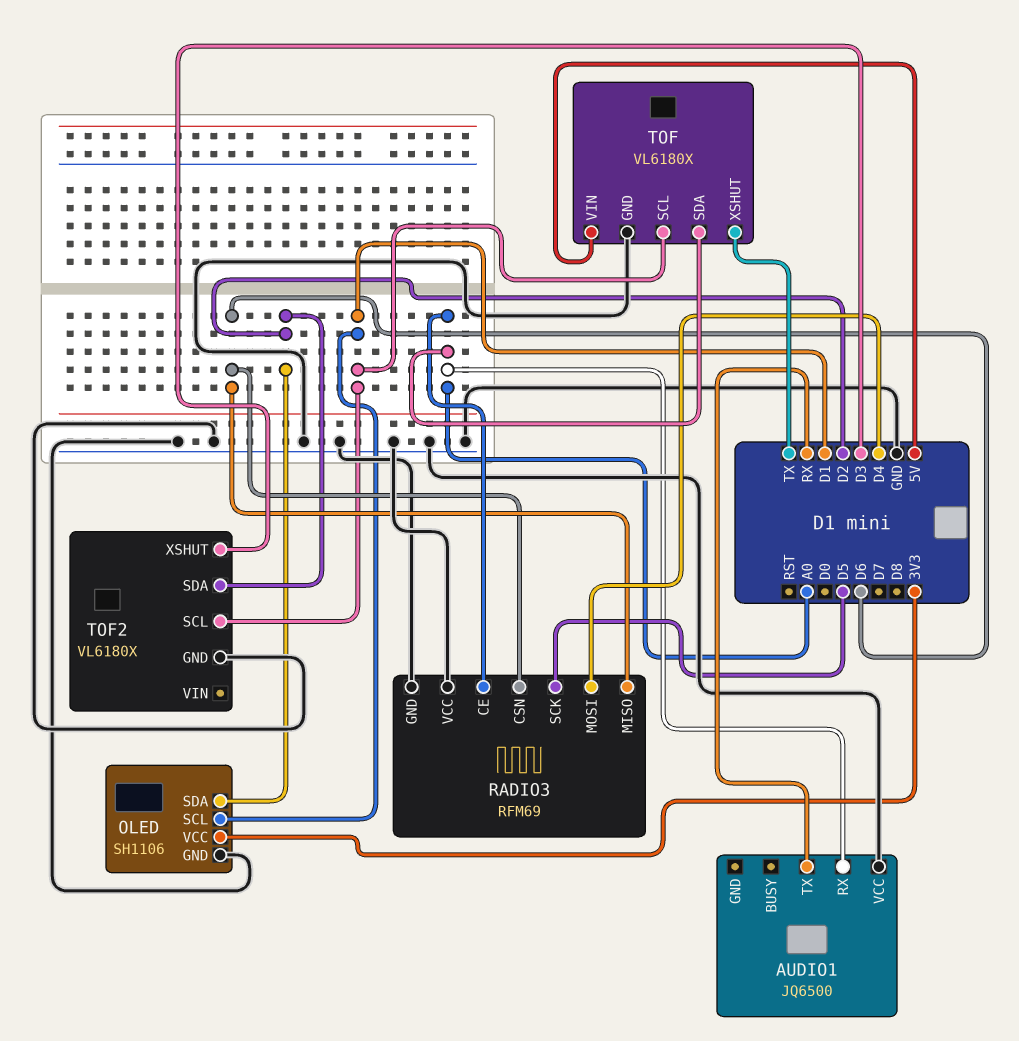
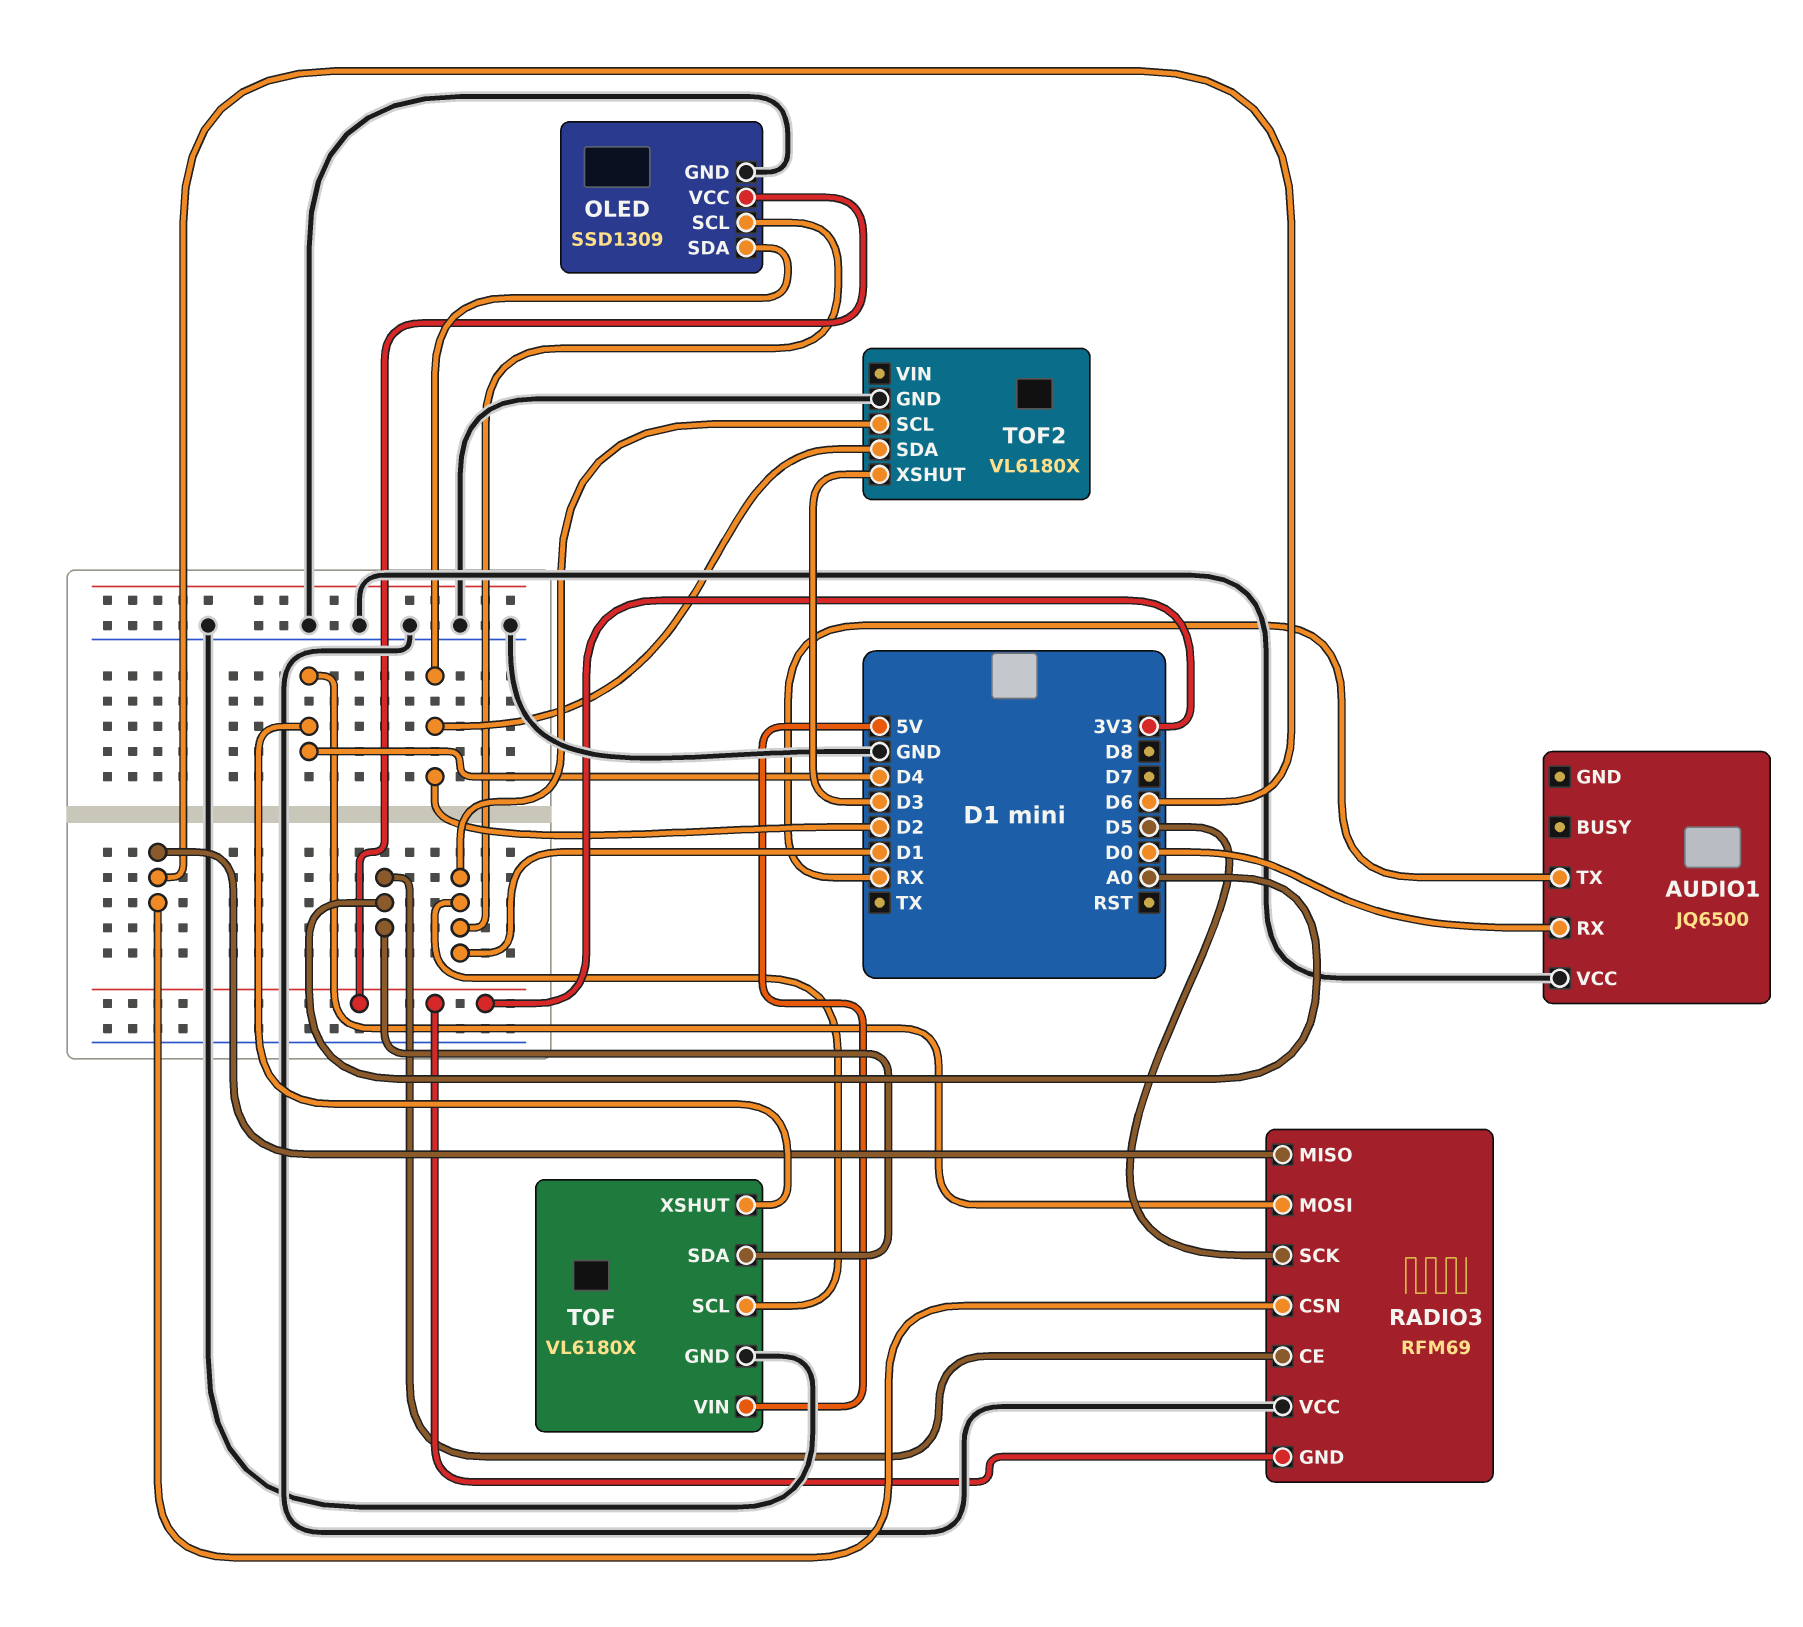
AUDIO1 pin RX: A0 -> D0
OLED: SH1106 -> SSD1309
RADIO3 pin GND: GND -> 3V3
TOF pin XSHUT: TX -> D4

